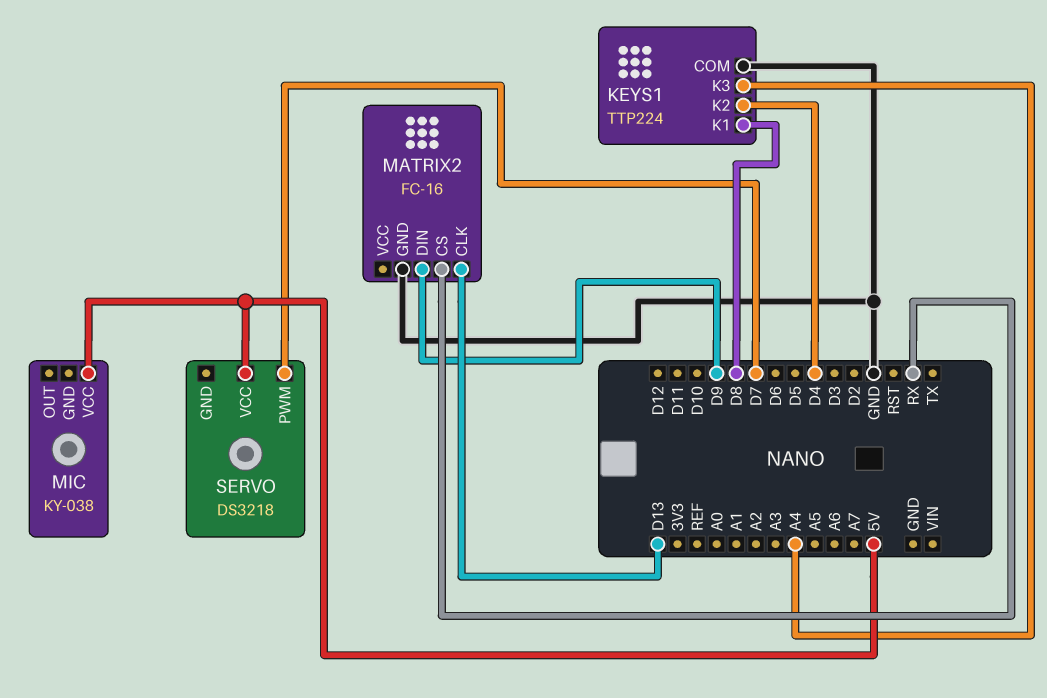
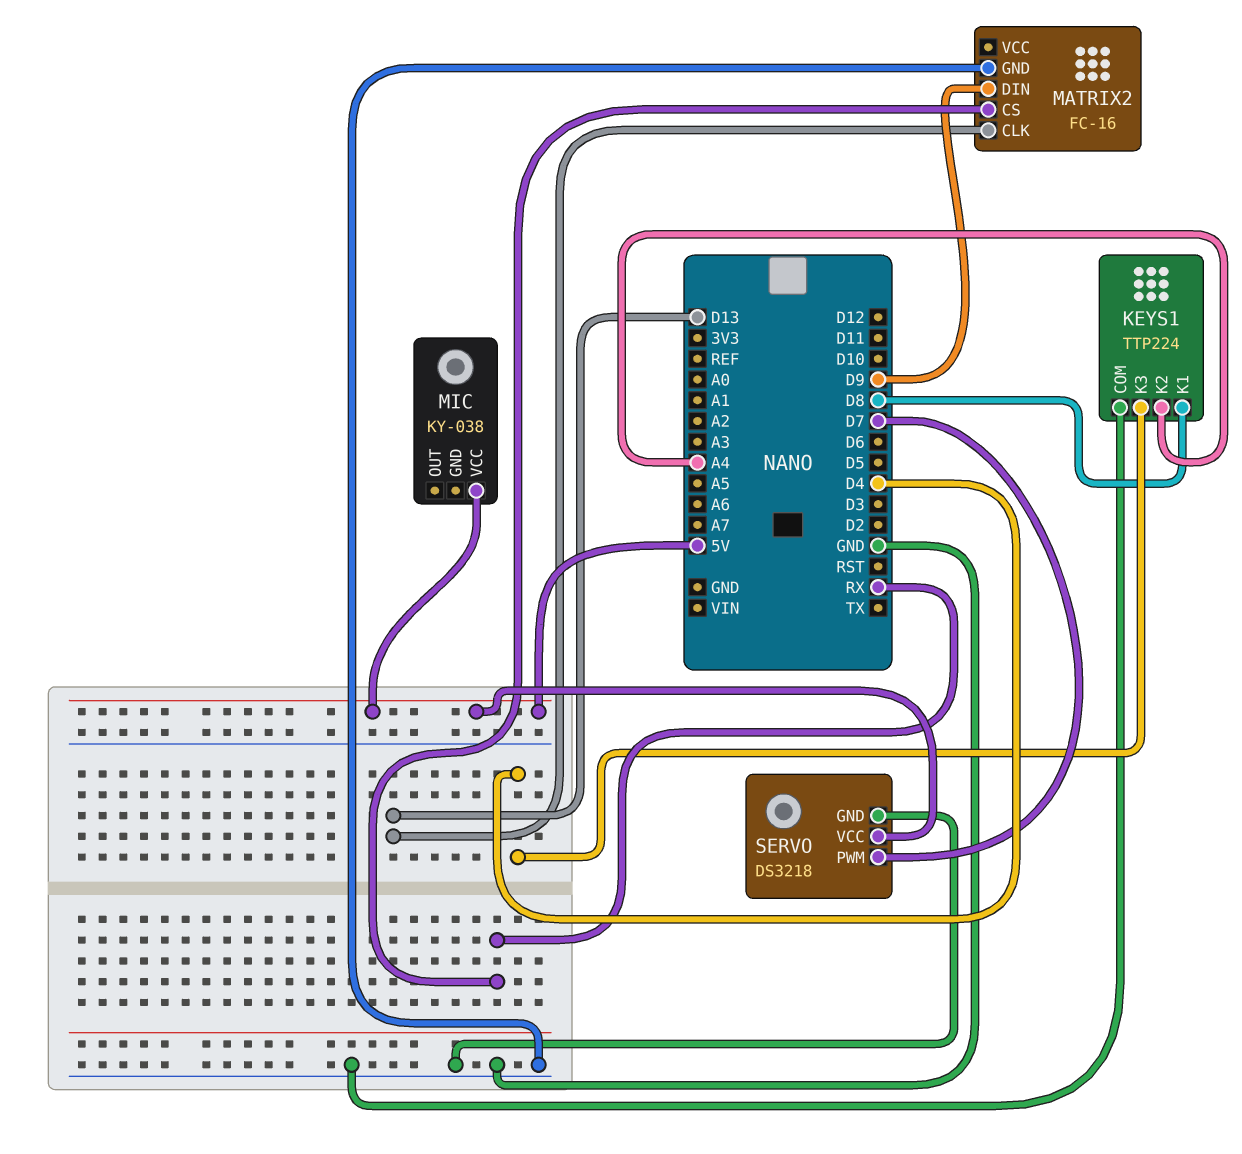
KEYS1 pin K2: D4 -> A4
KEYS1 pin K3: A4 -> D4
SERVO pin GND: none -> GND

